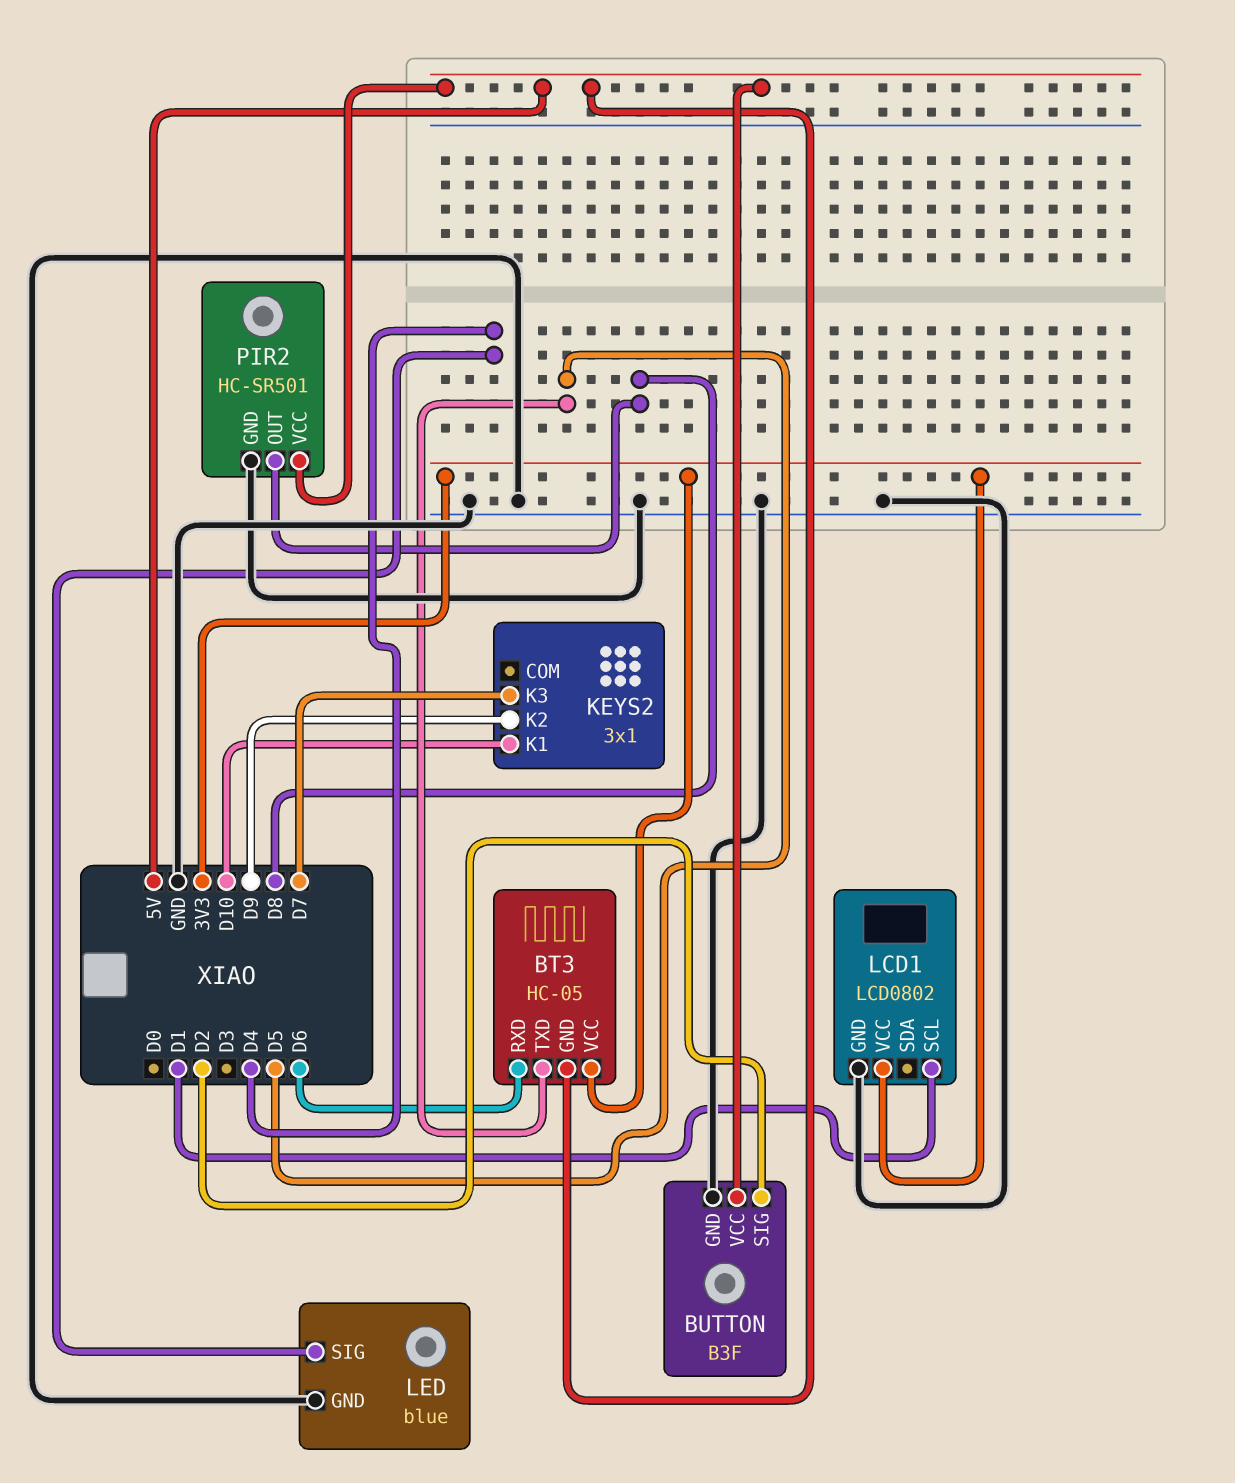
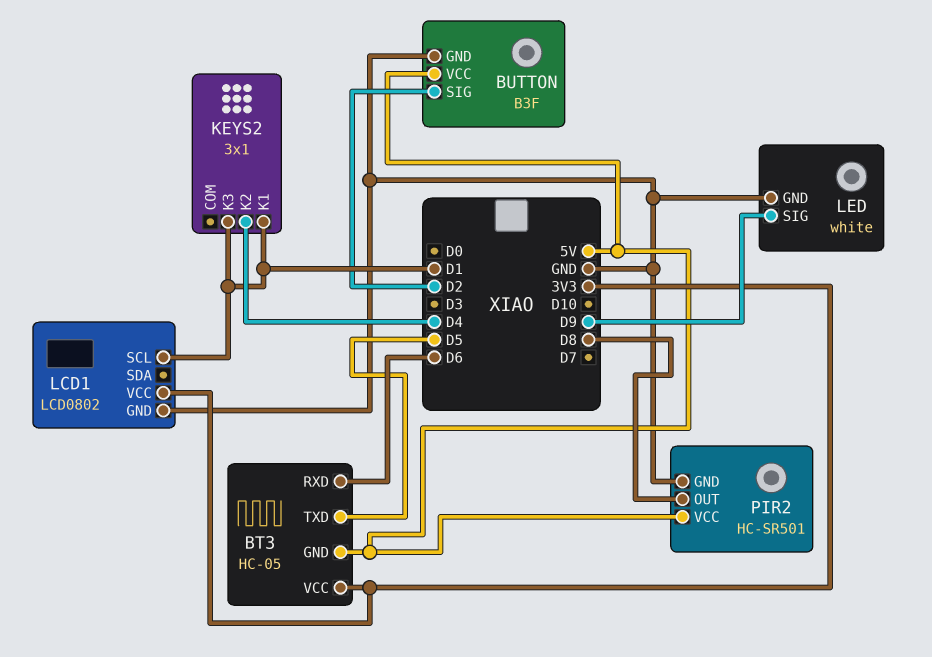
KEYS2 pin K1: D10 -> D1
KEYS2 pin K2: D9 -> D4
KEYS2 pin K3: D7 -> D1
LED: blue -> white
LED pin SIG: D4 -> D9

